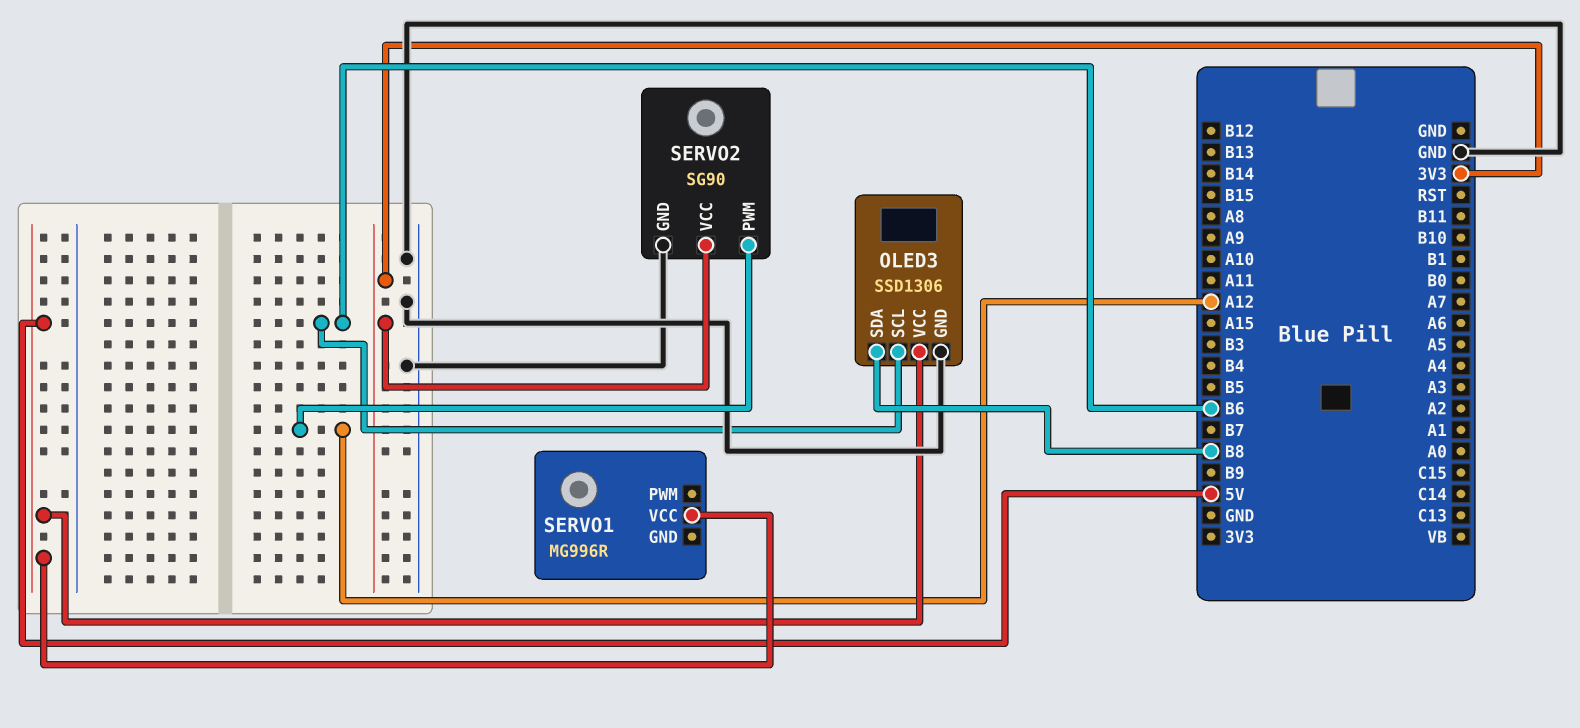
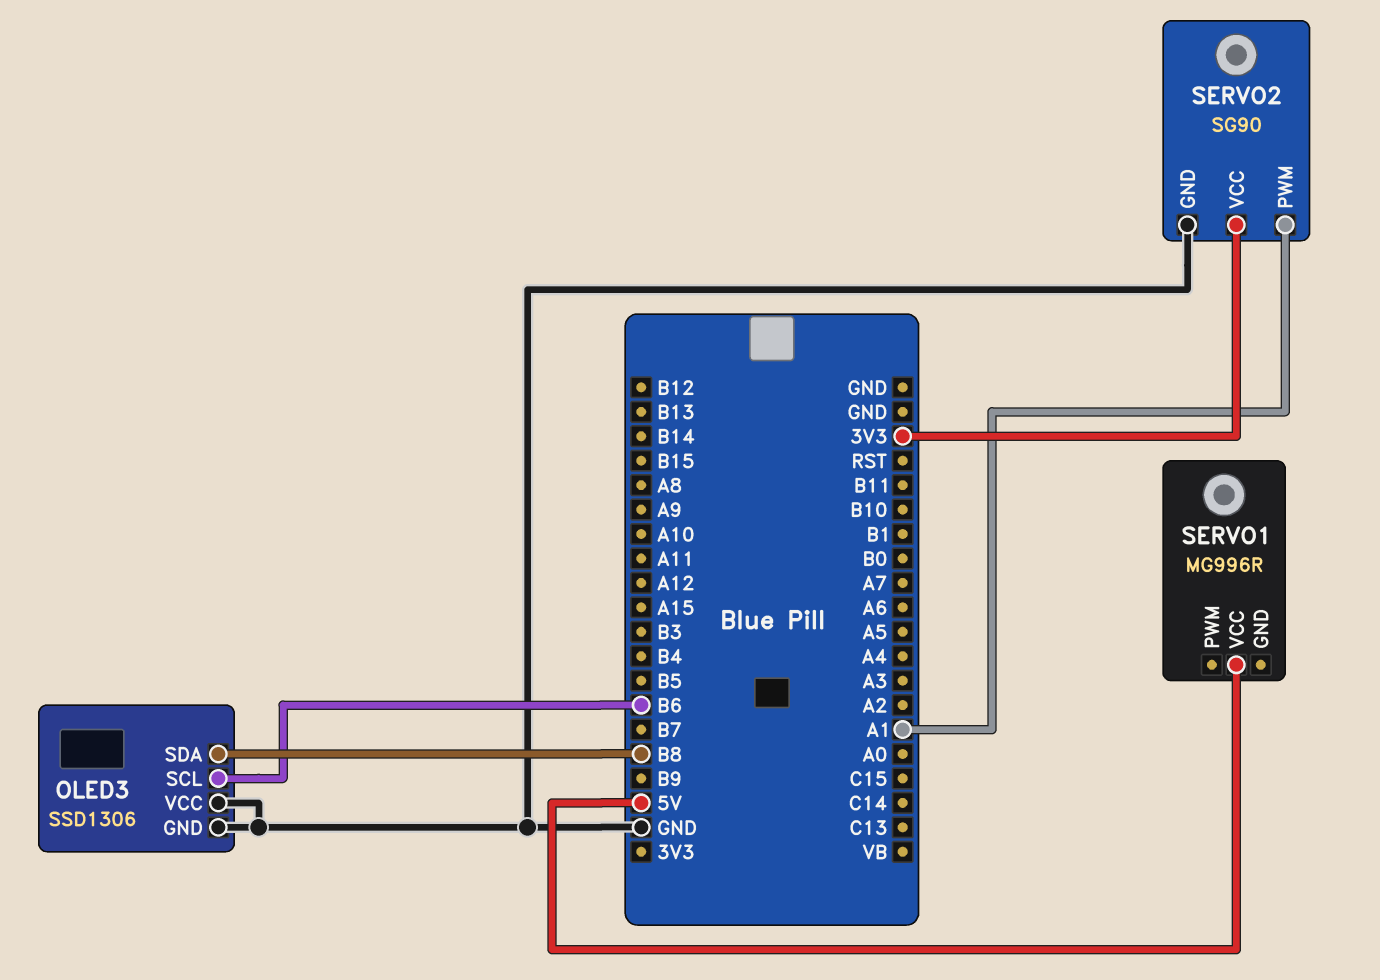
OLED3 pin VCC: 5V -> GND
SERVO2 pin PWM: A12 -> A1

